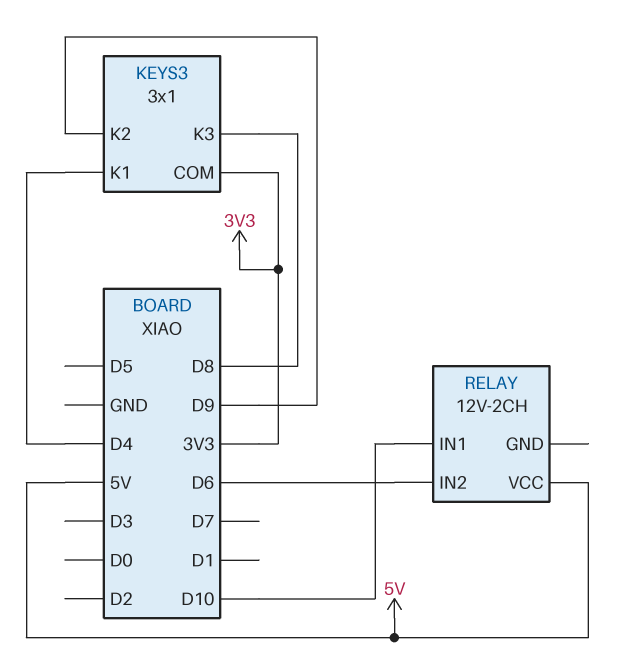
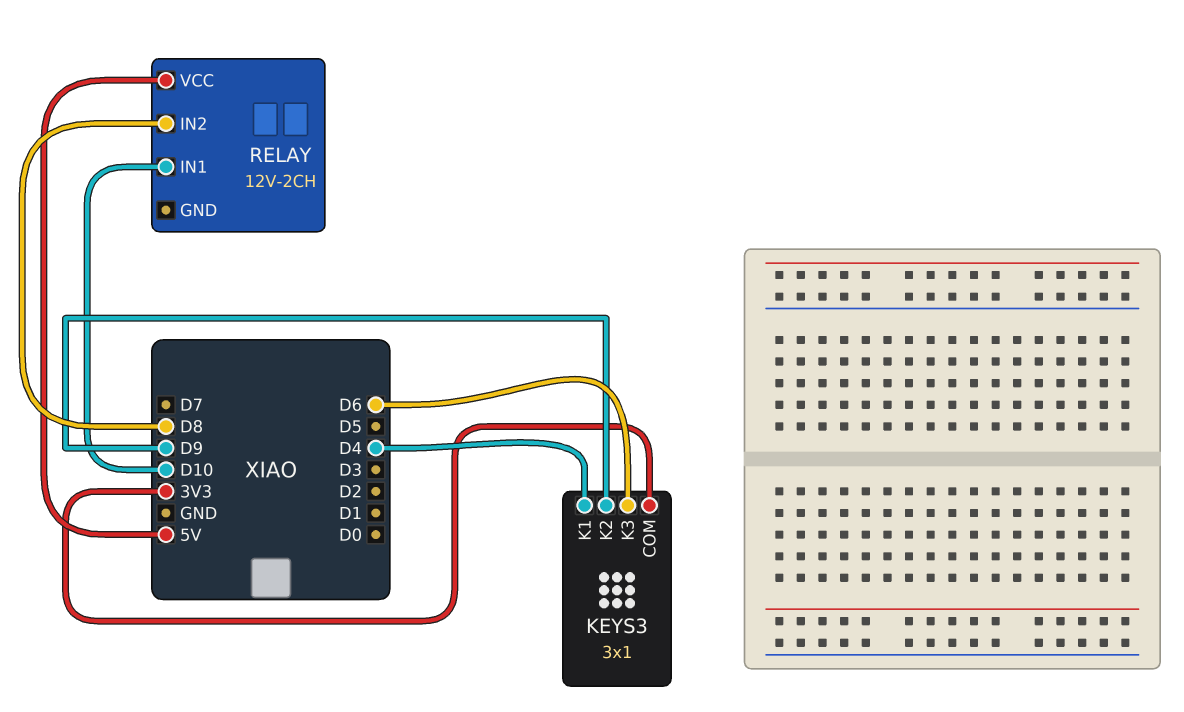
KEYS3 pin K3: D8 -> D6
RELAY pin IN2: D6 -> D8

